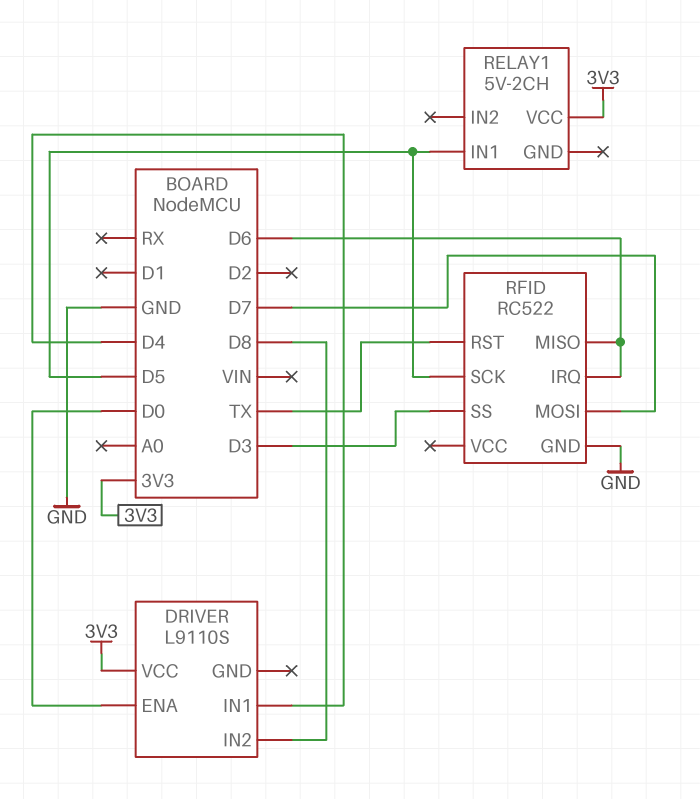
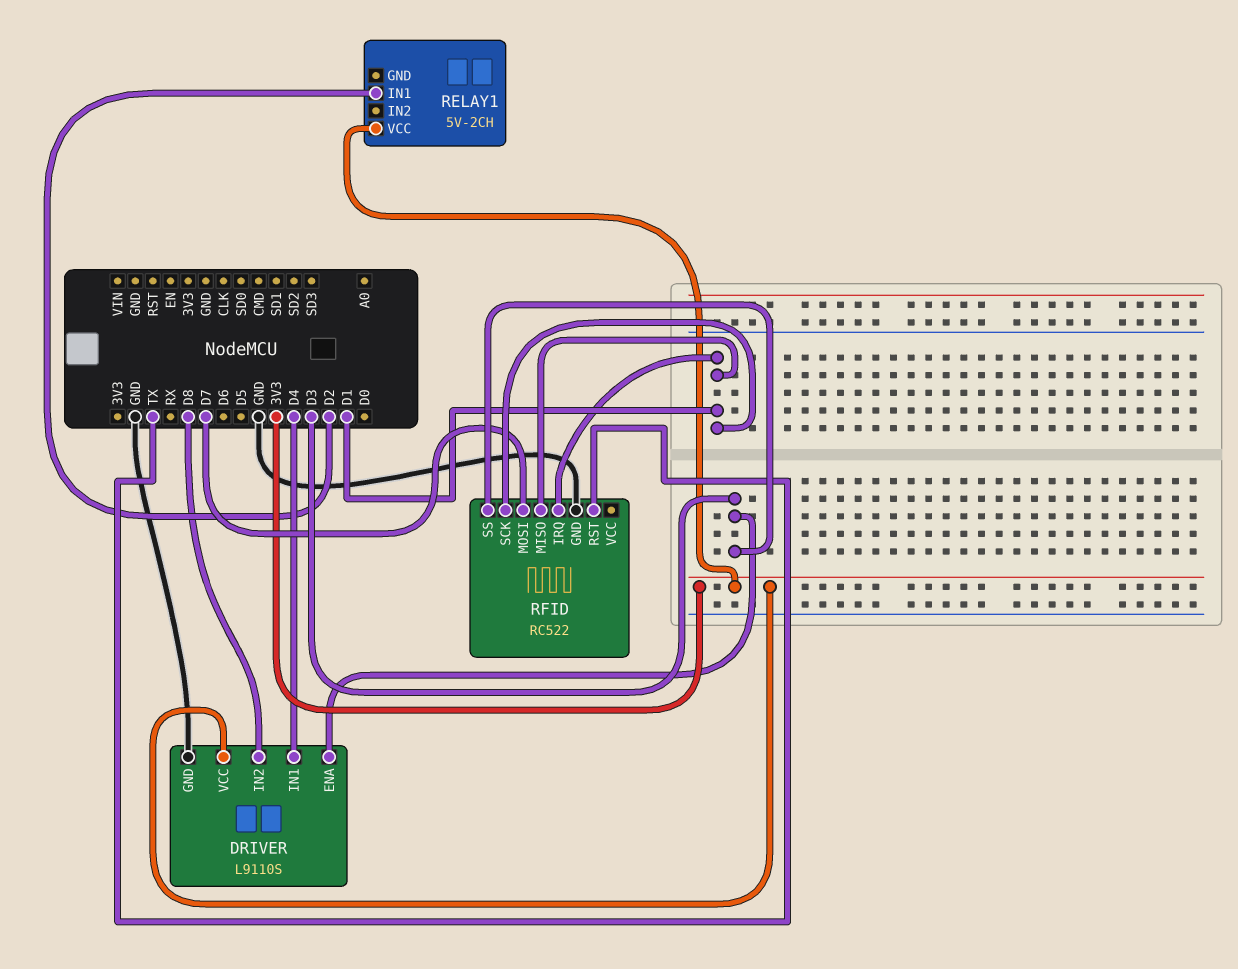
DRIVER pin ENA: D0 -> D3
DRIVER pin GND: none -> GND
RELAY1 pin IN1: D5 -> D2
RFID pin IRQ: D6 -> D1
RFID pin MISO: D6 -> D1
RFID pin SCK: D5 -> D1

